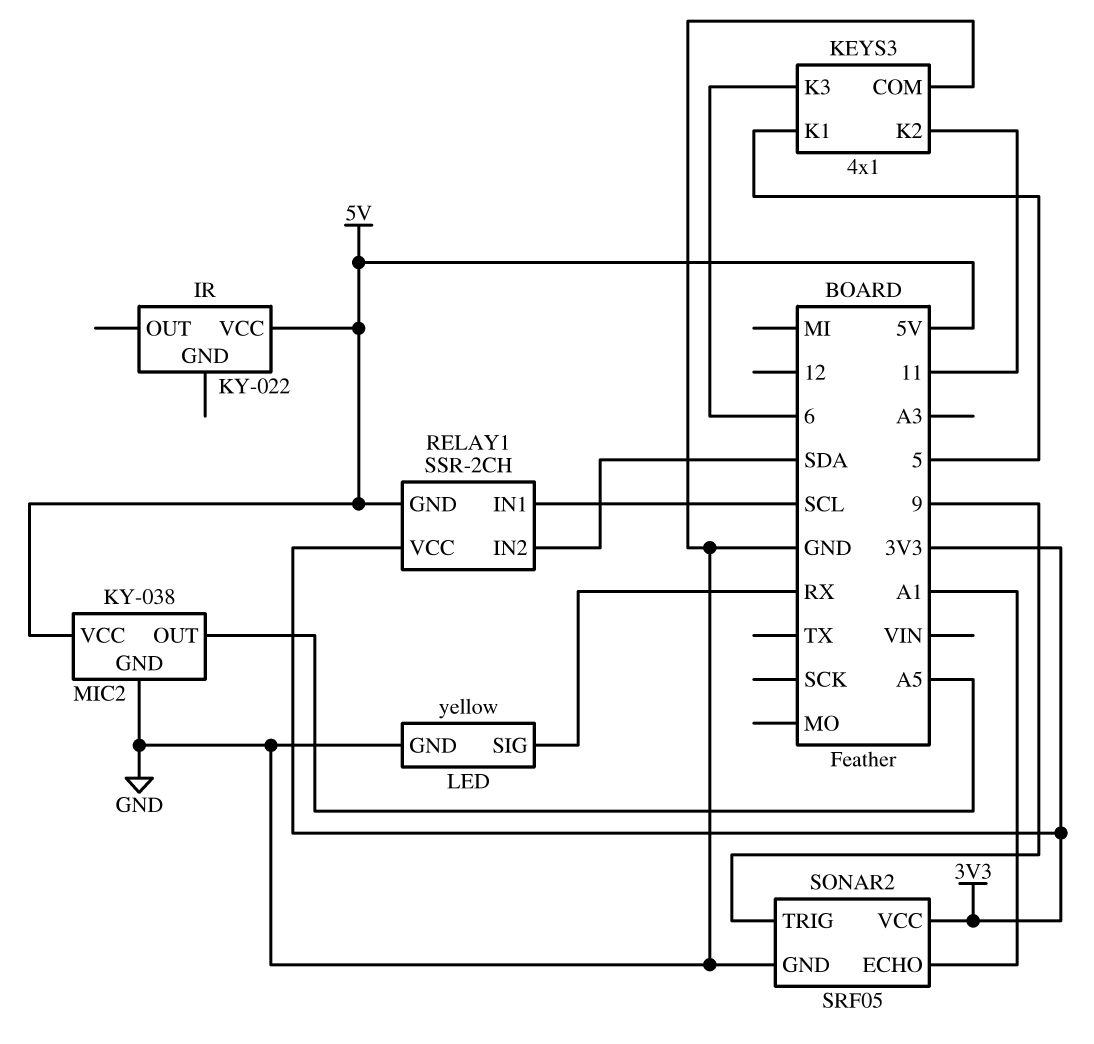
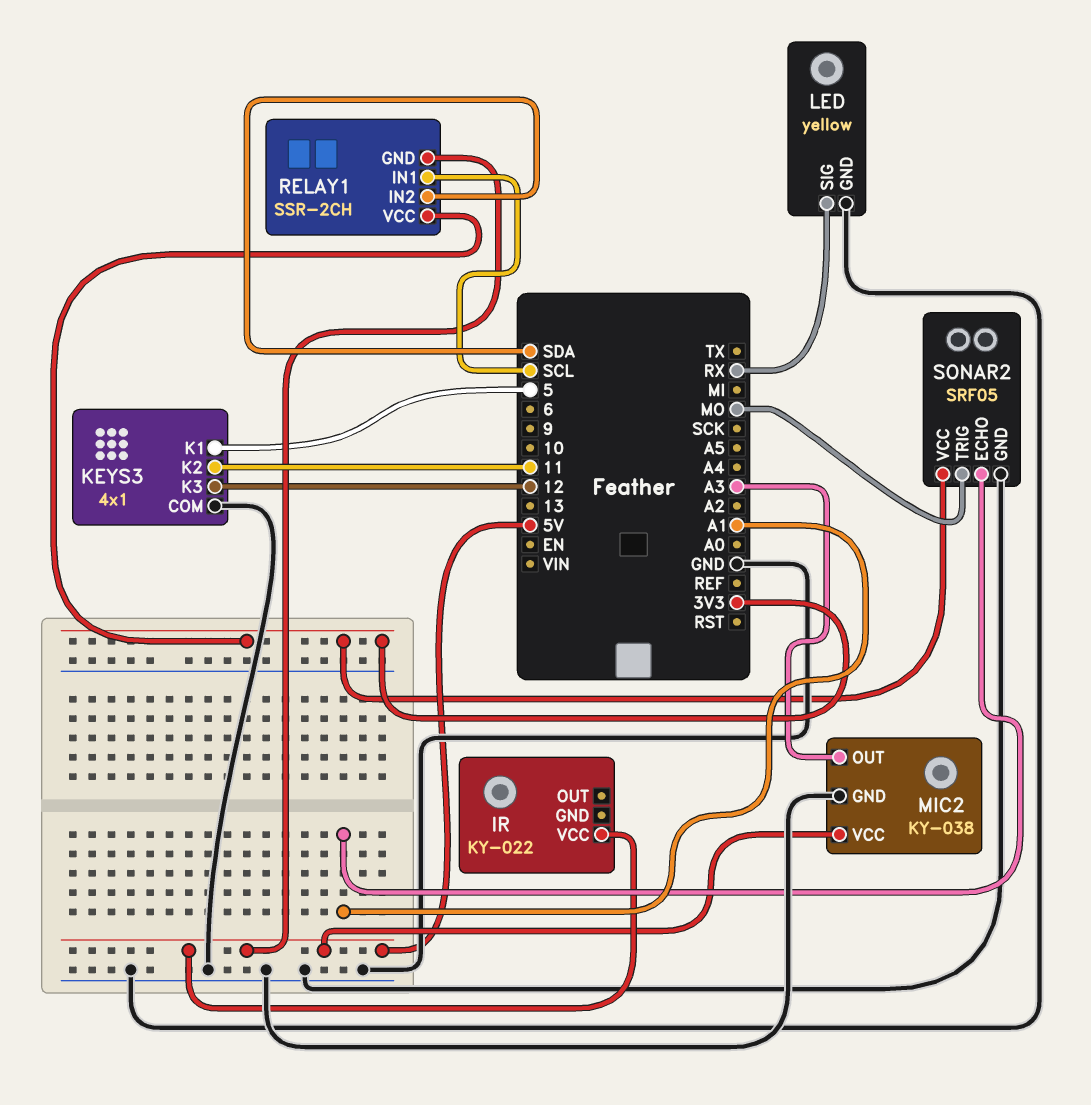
KEYS3 pin K3: 6 -> 12
MIC2 pin OUT: A5 -> A3
SONAR2 pin TRIG: 9 -> MO

